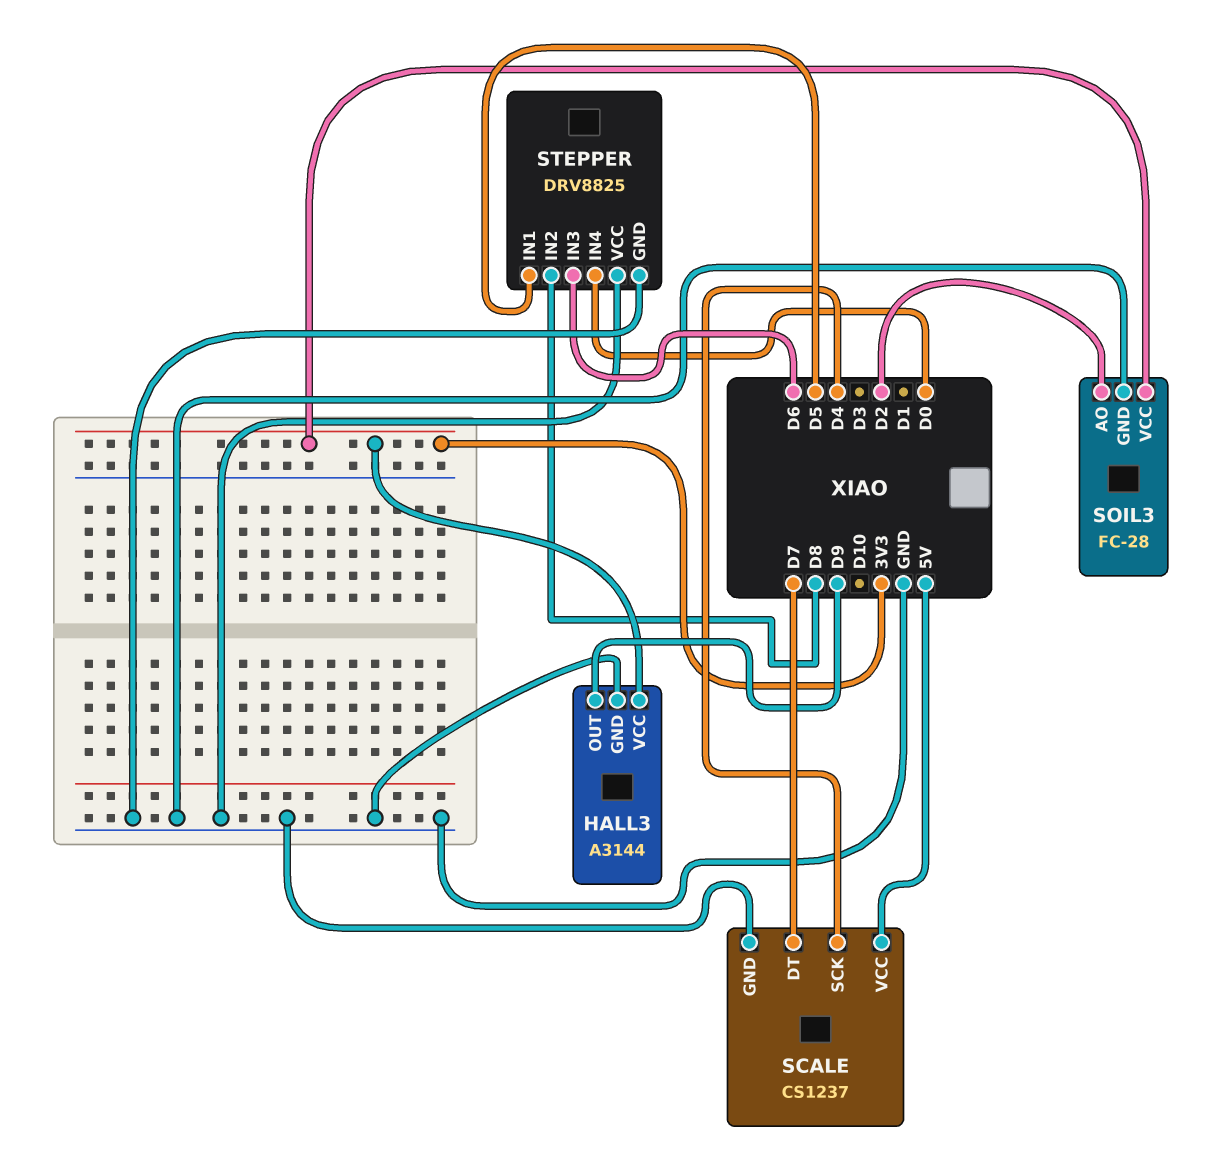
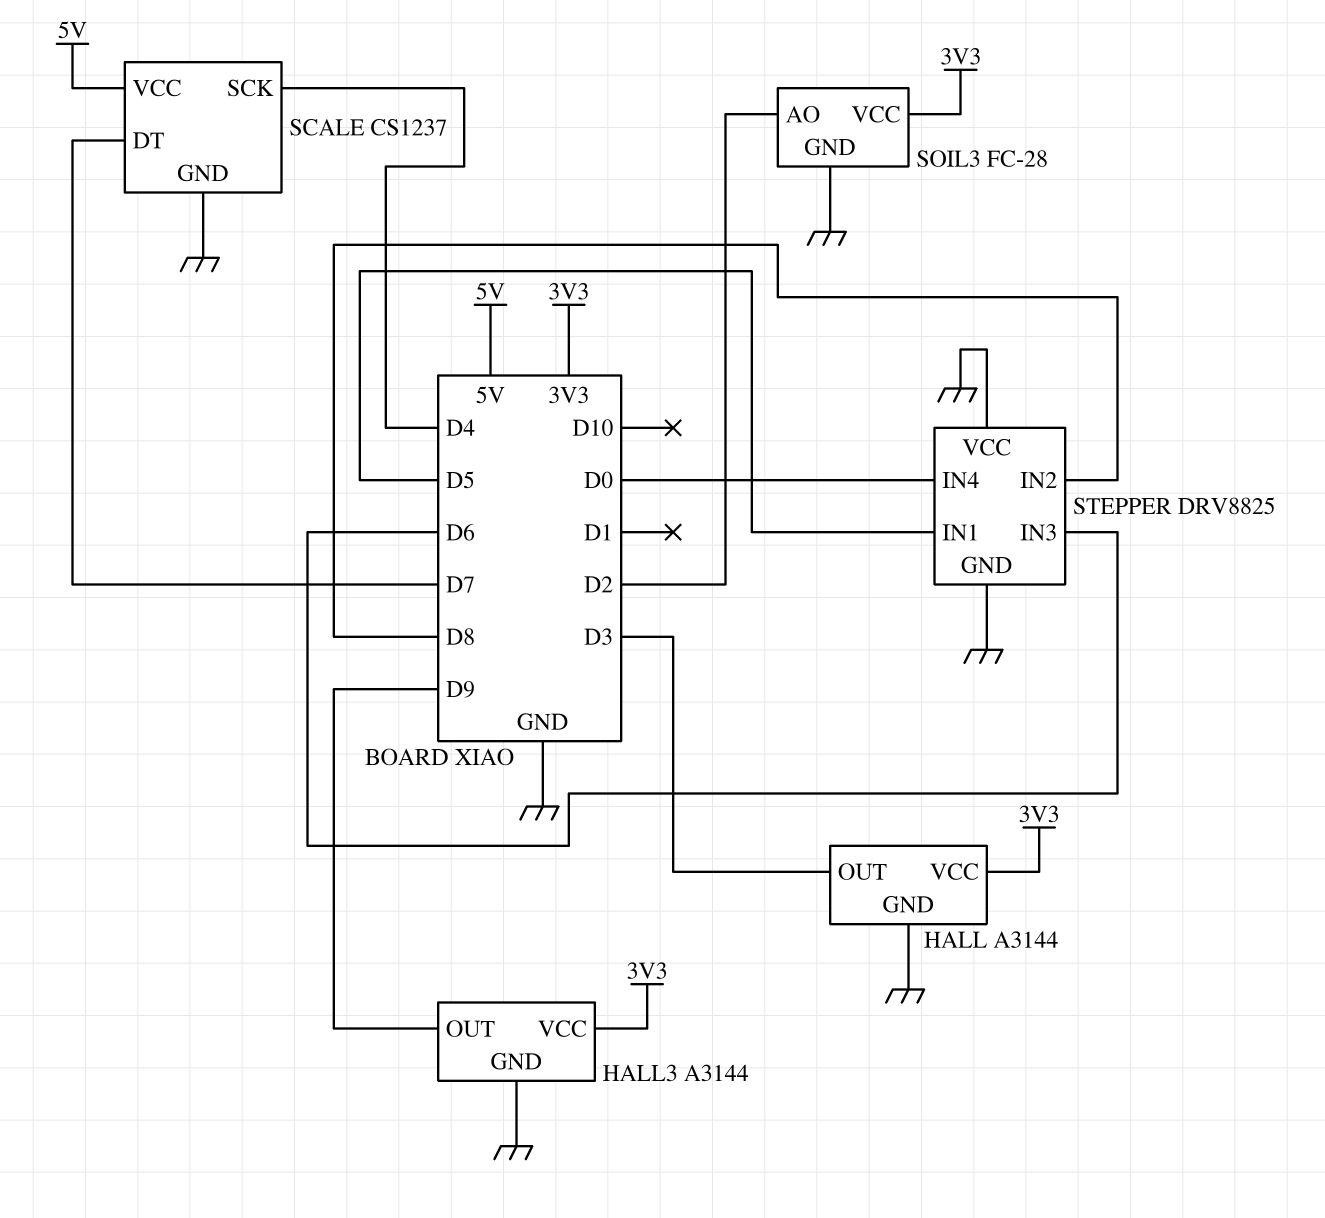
HALL: none -> A3144
HALL pin GND: none -> GND
HALL pin OUT: none -> D3
HALL pin VCC: none -> 3V3

